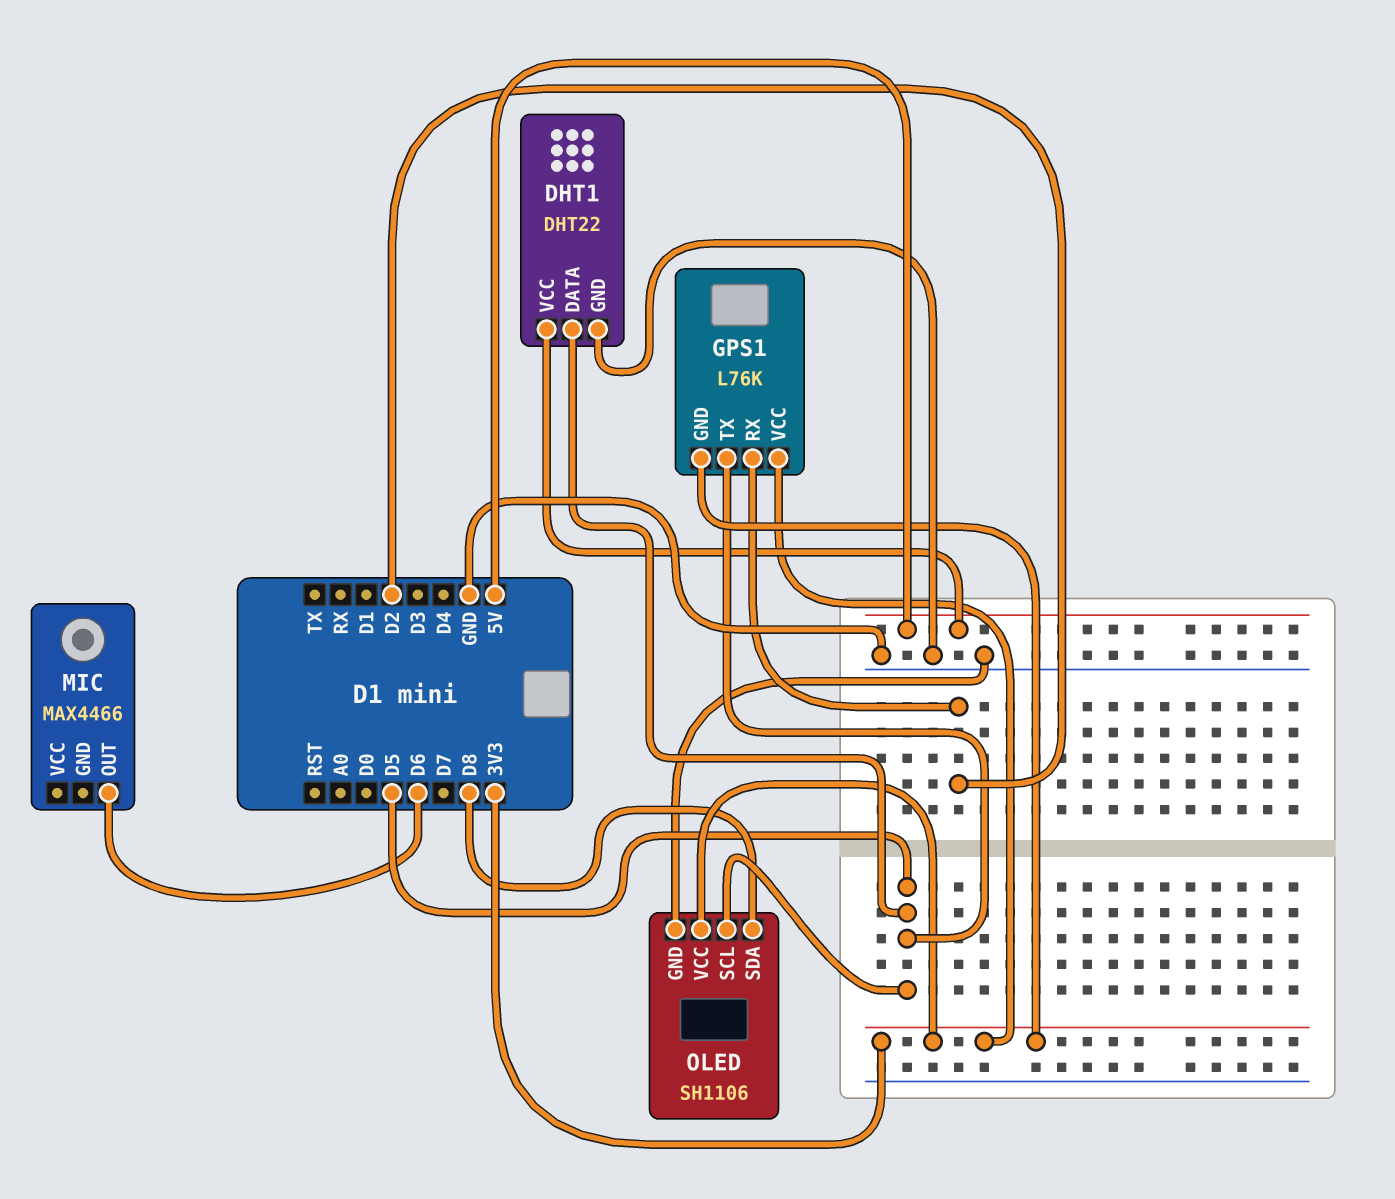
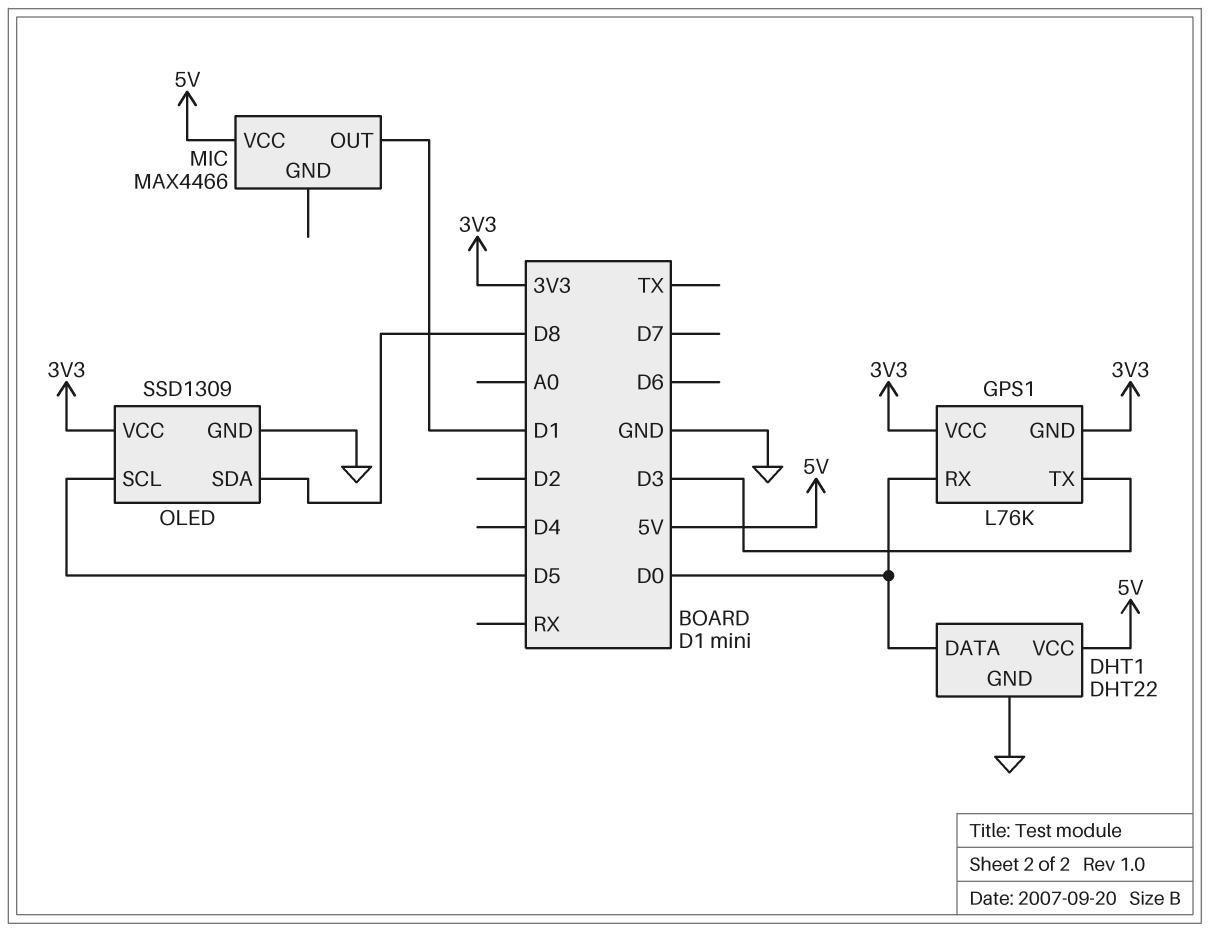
DHT1 pin DATA: D5 -> D0
GPS1 pin RX: D2 -> D0
GPS1 pin TX: D5 -> D3
MIC pin OUT: D6 -> D1
MIC pin VCC: none -> 5V
OLED: SH1106 -> SSD1309

